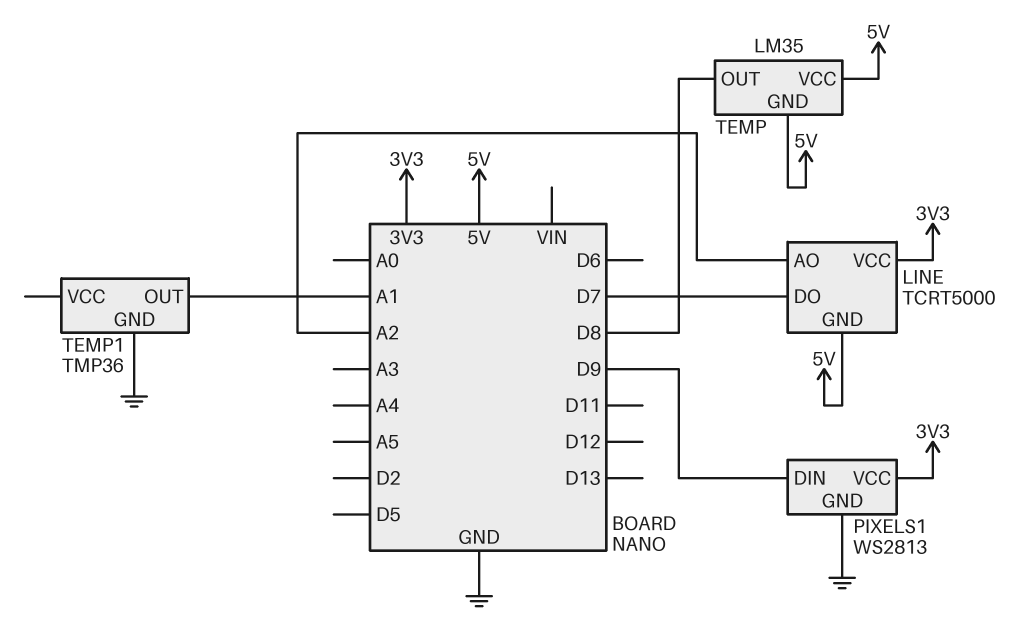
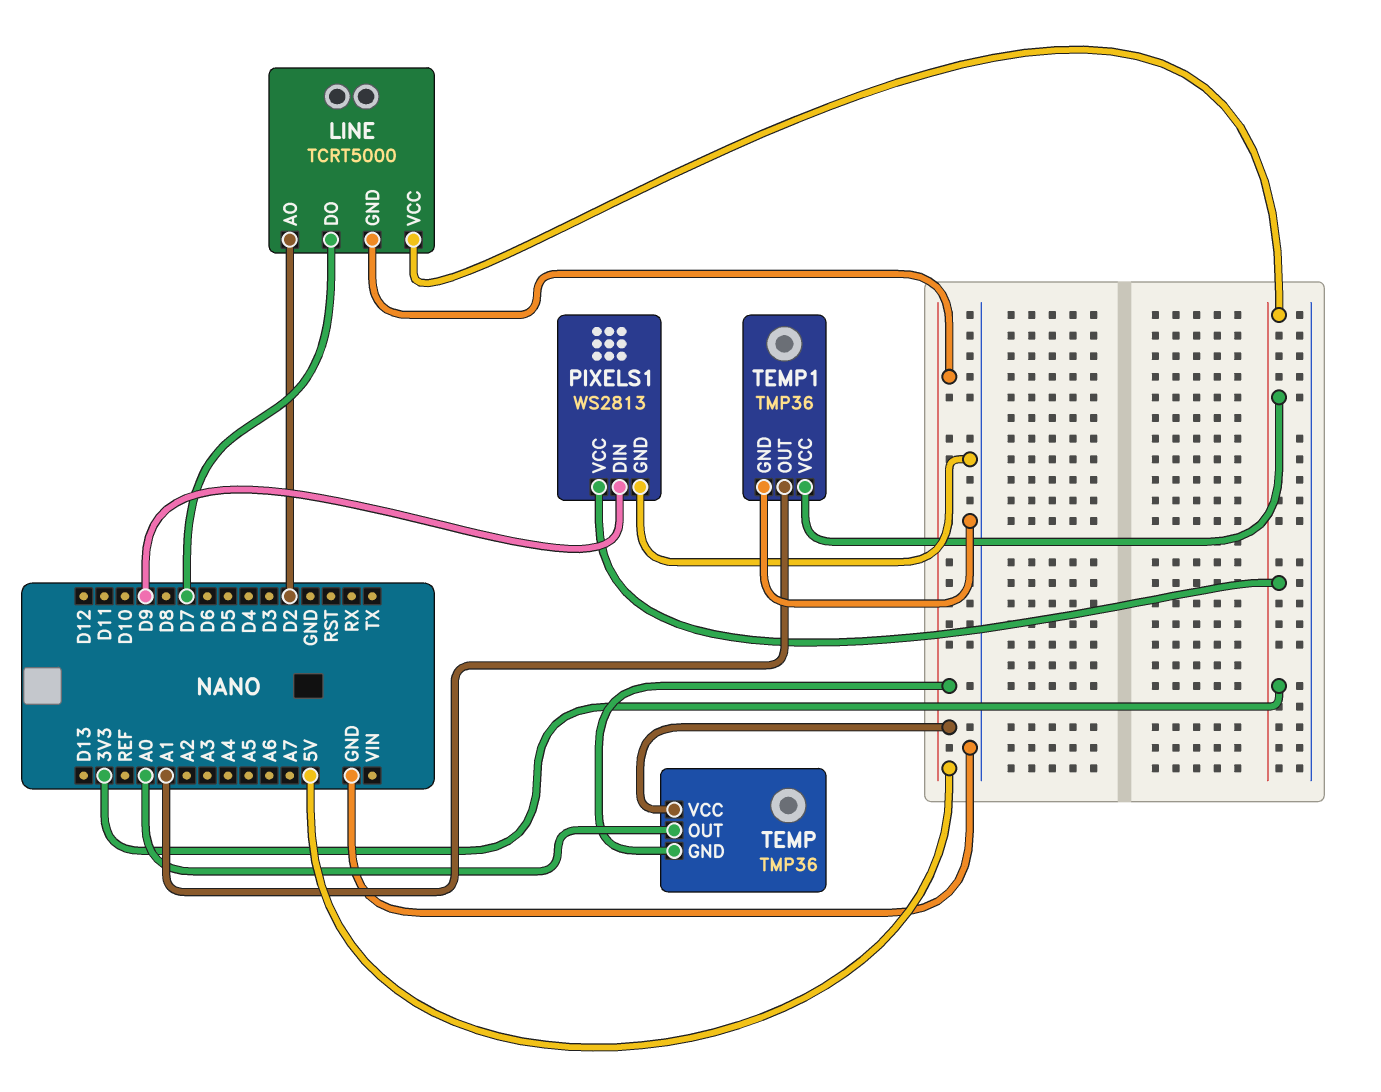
LINE pin AO: A2 -> D2
TEMP: LM35 -> TMP36
TEMP pin OUT: D8 -> A0
TEMP1 pin VCC: none -> 3V3

